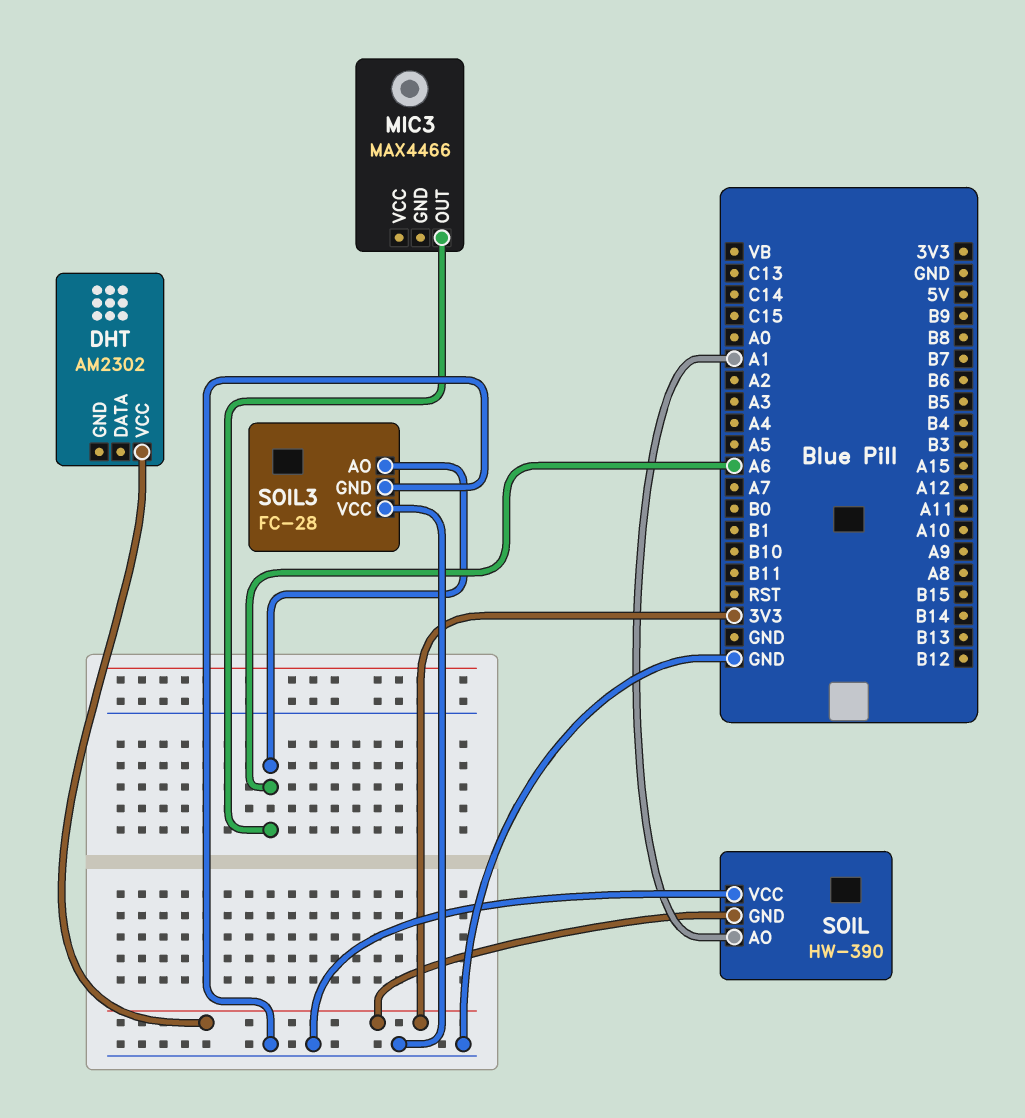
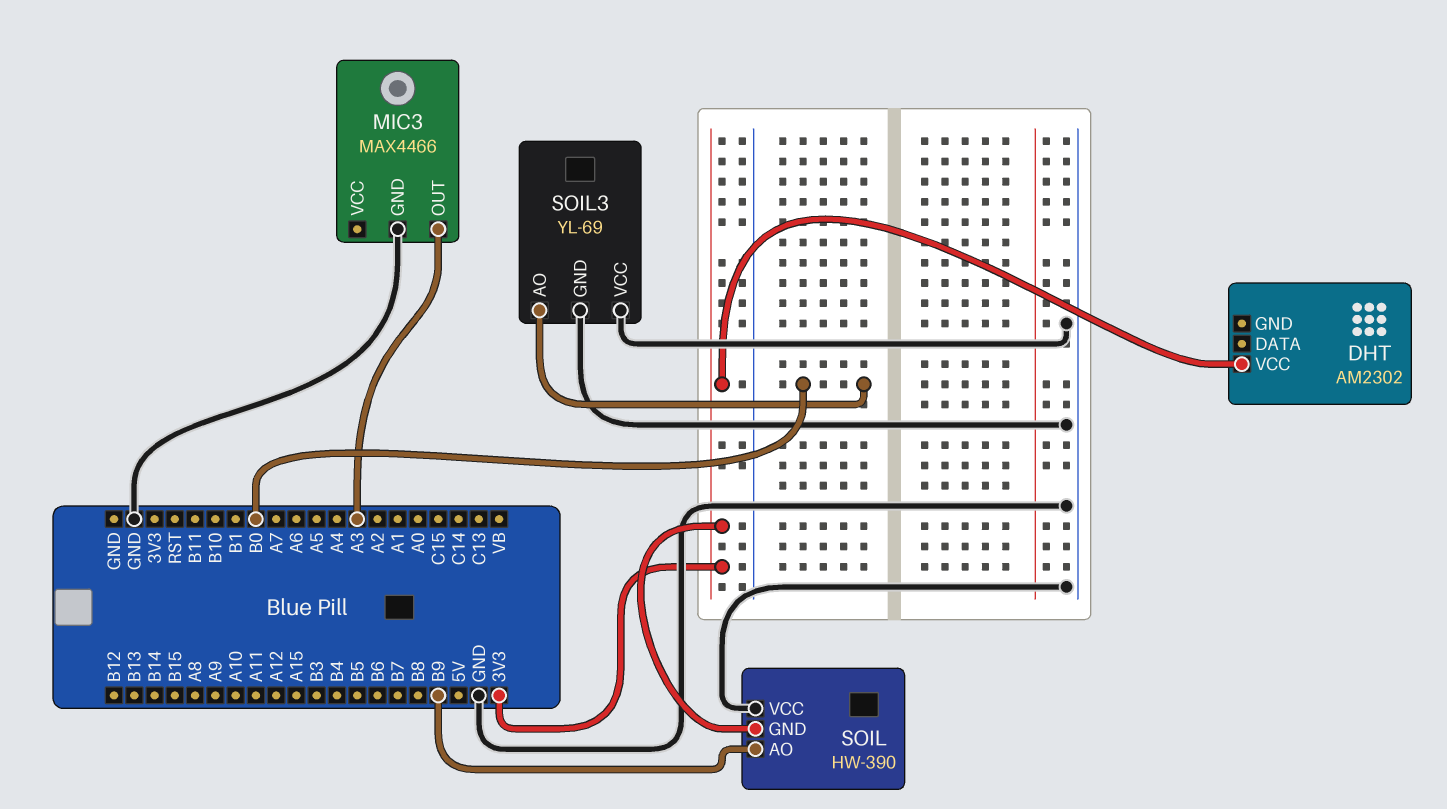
MIC3 pin GND: none -> GND
MIC3 pin OUT: A6 -> A3
SOIL pin AO: A1 -> B9
SOIL3: FC-28 -> YL-69
SOIL3 pin AO: A6 -> B0

